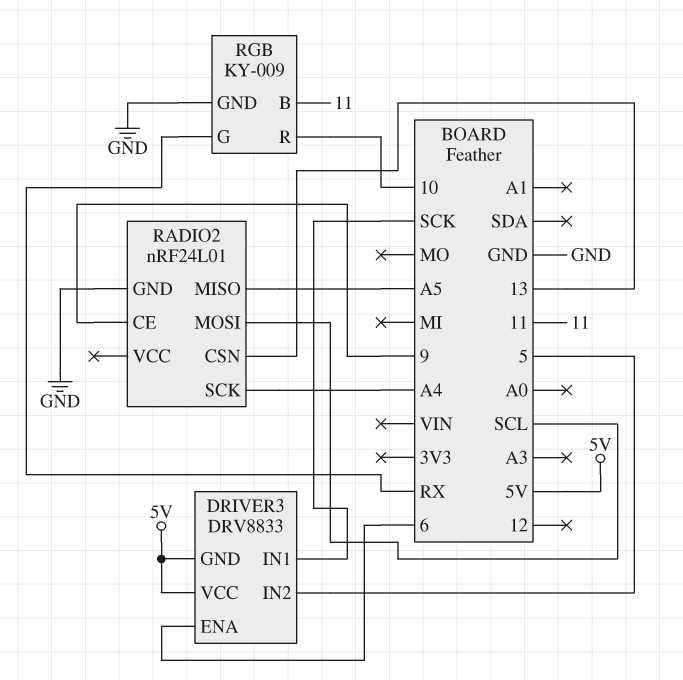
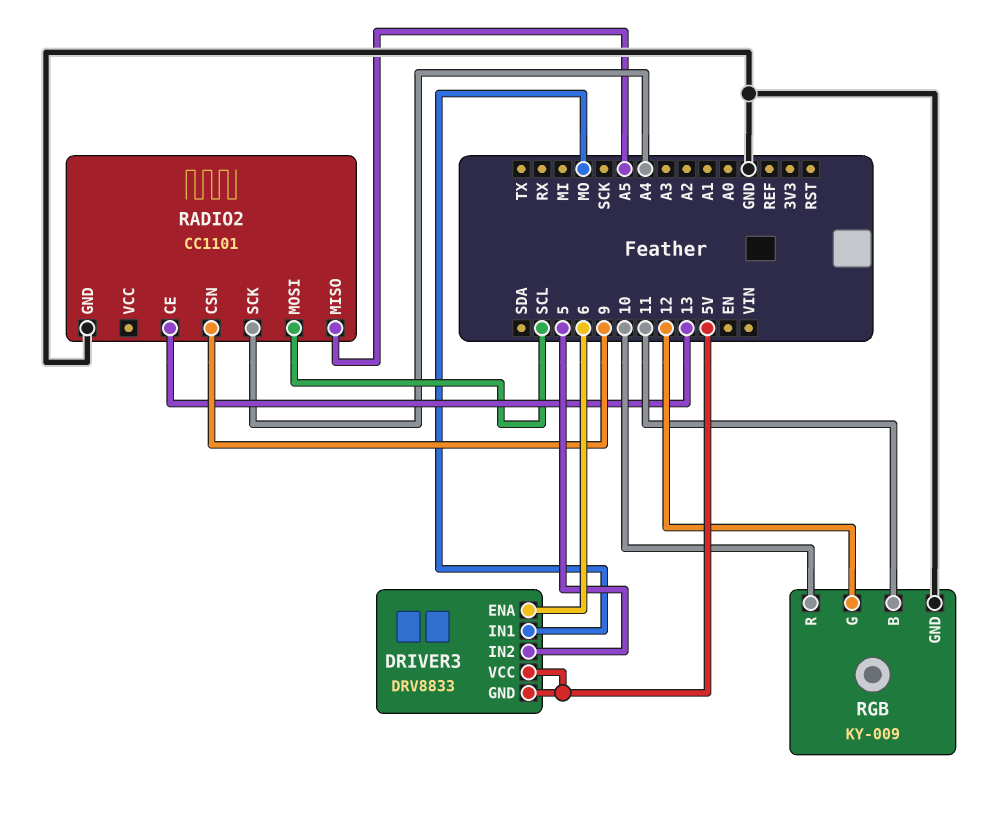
DRIVER3 pin IN1: SCK -> MO
RADIO2: nRF24L01 -> CC1101
RADIO2 pin CE: 9 -> 13
RADIO2 pin CSN: 13 -> 9
RGB pin G: RX -> 12

